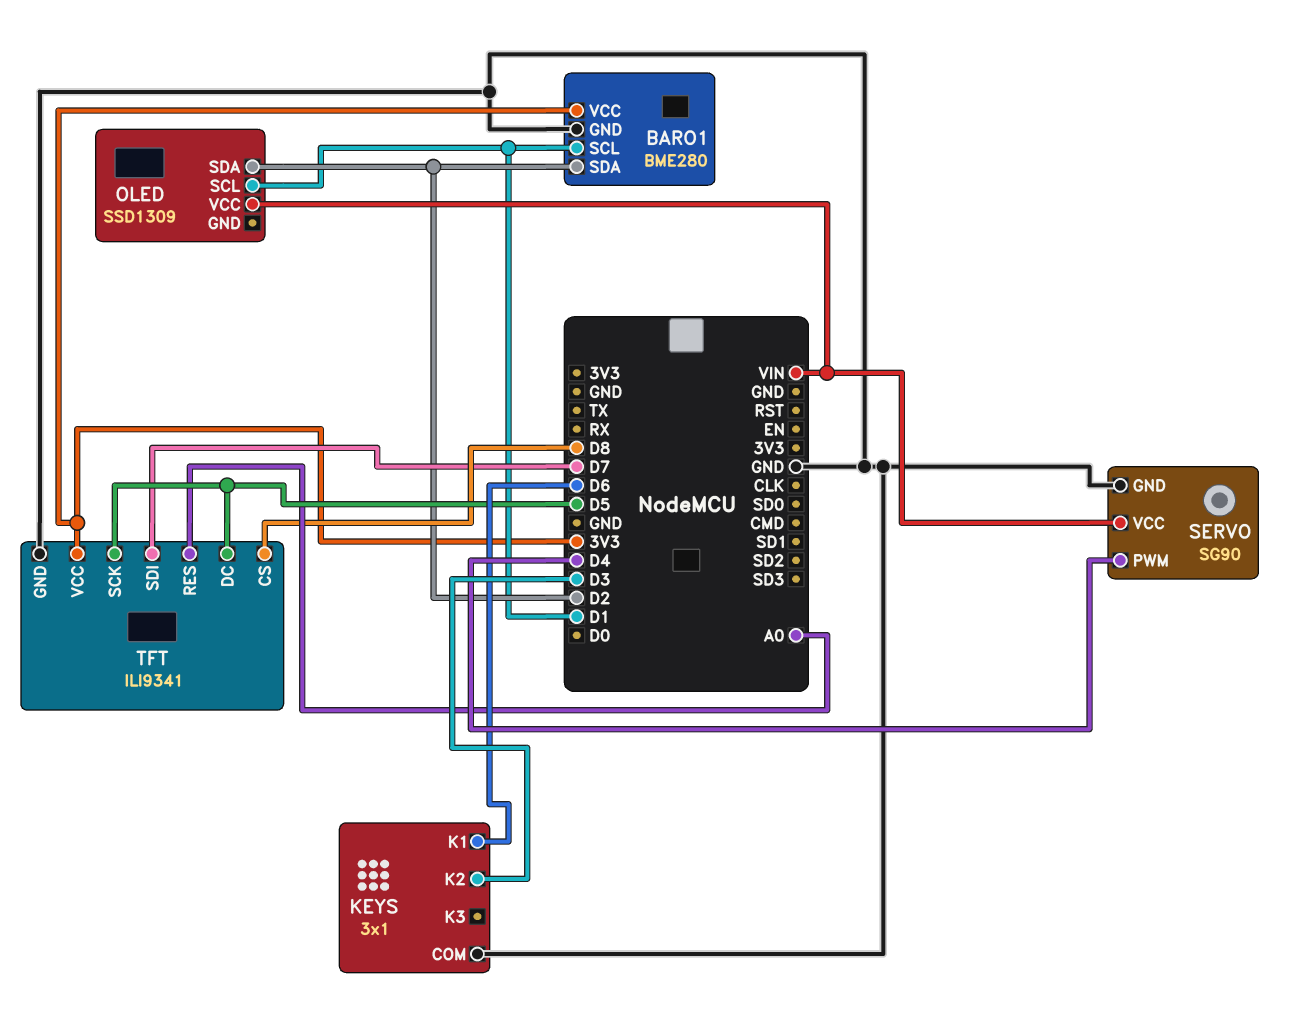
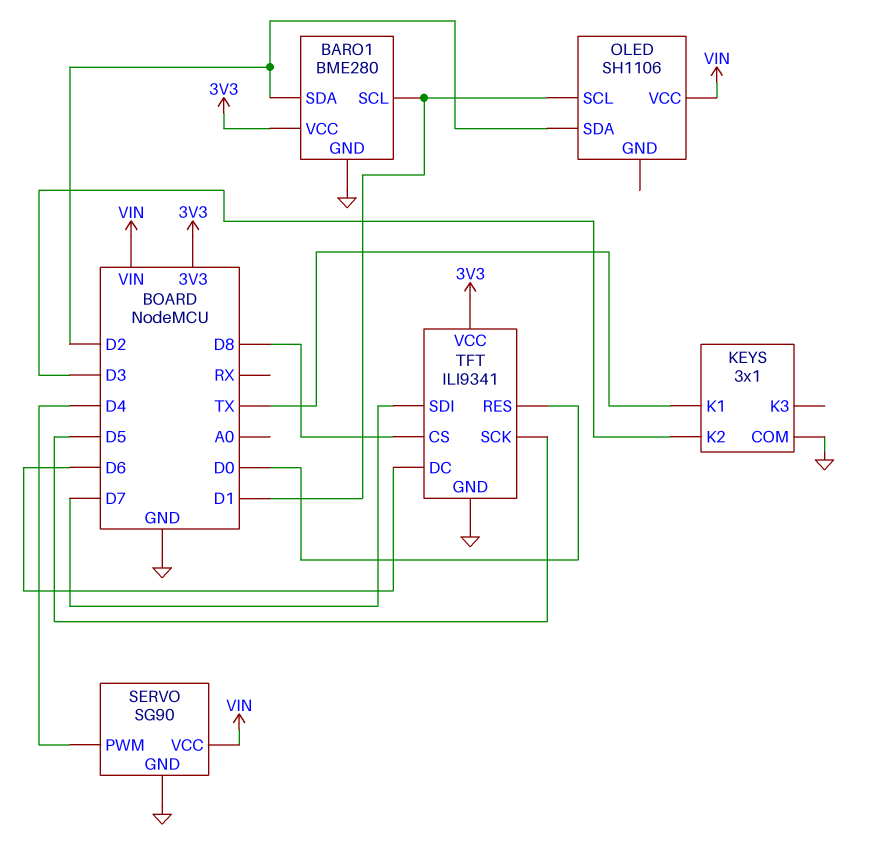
KEYS pin K1: D6 -> TX
OLED: SSD1309 -> SH1106
TFT pin DC: D5 -> D6
TFT pin RES: A0 -> D0

